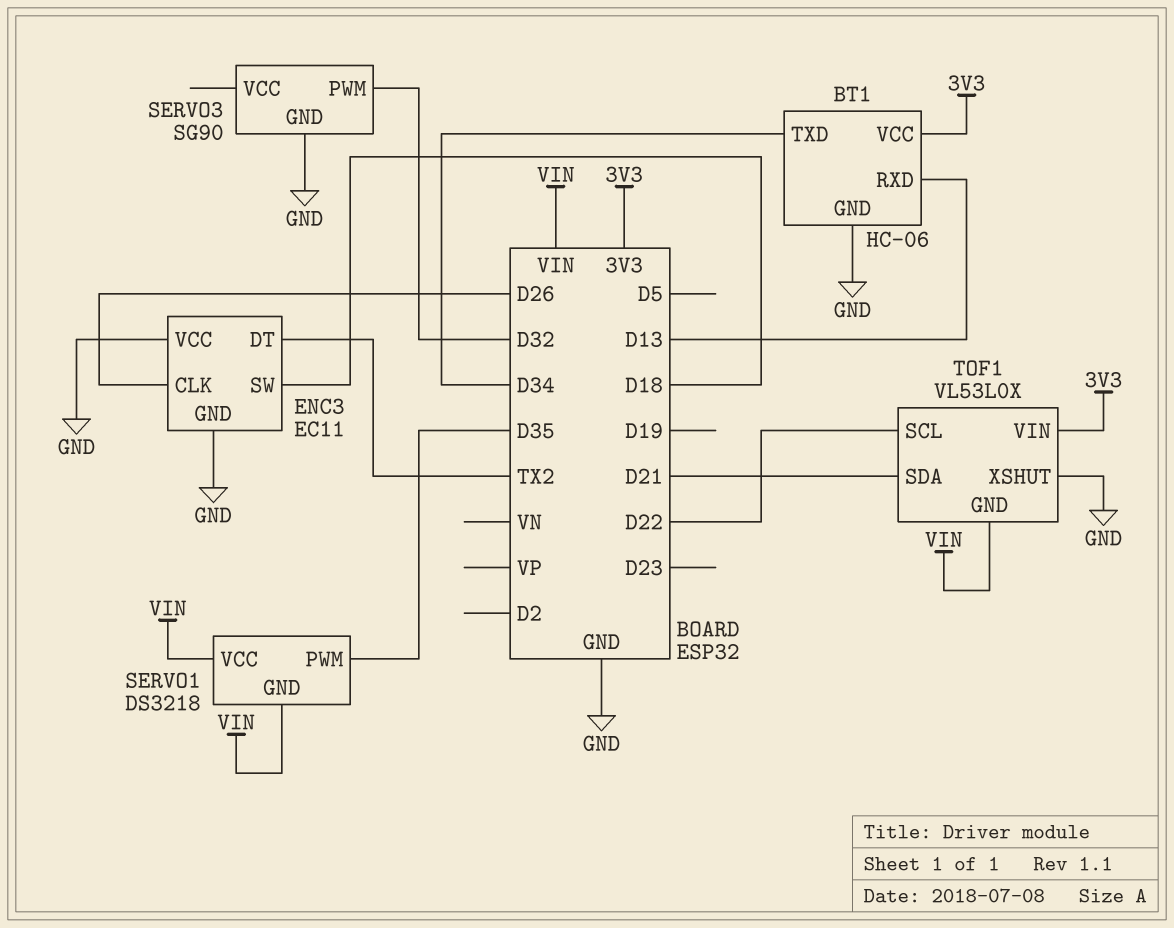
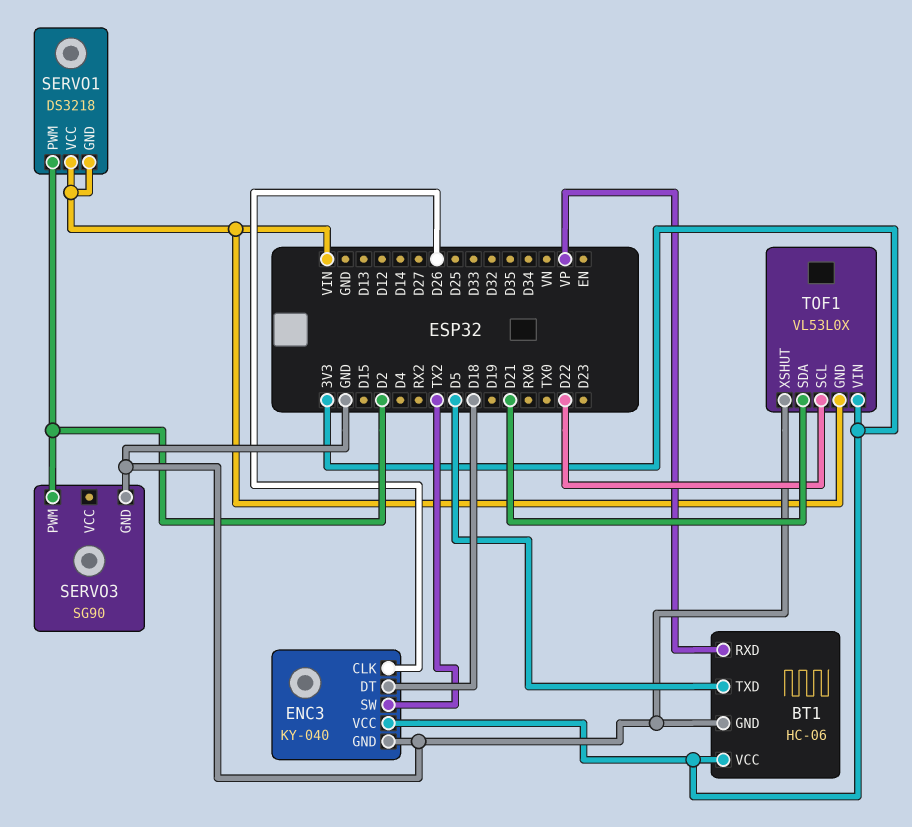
BT1 pin RXD: D13 -> VP
BT1 pin TXD: D34 -> D5
ENC3: EC11 -> KY-040
ENC3 pin DT: TX2 -> D18
ENC3 pin SW: D18 -> TX2
ENC3 pin VCC: GND -> 3V3
SERVO1 pin PWM: D35 -> D2
SERVO3 pin PWM: D32 -> D2

